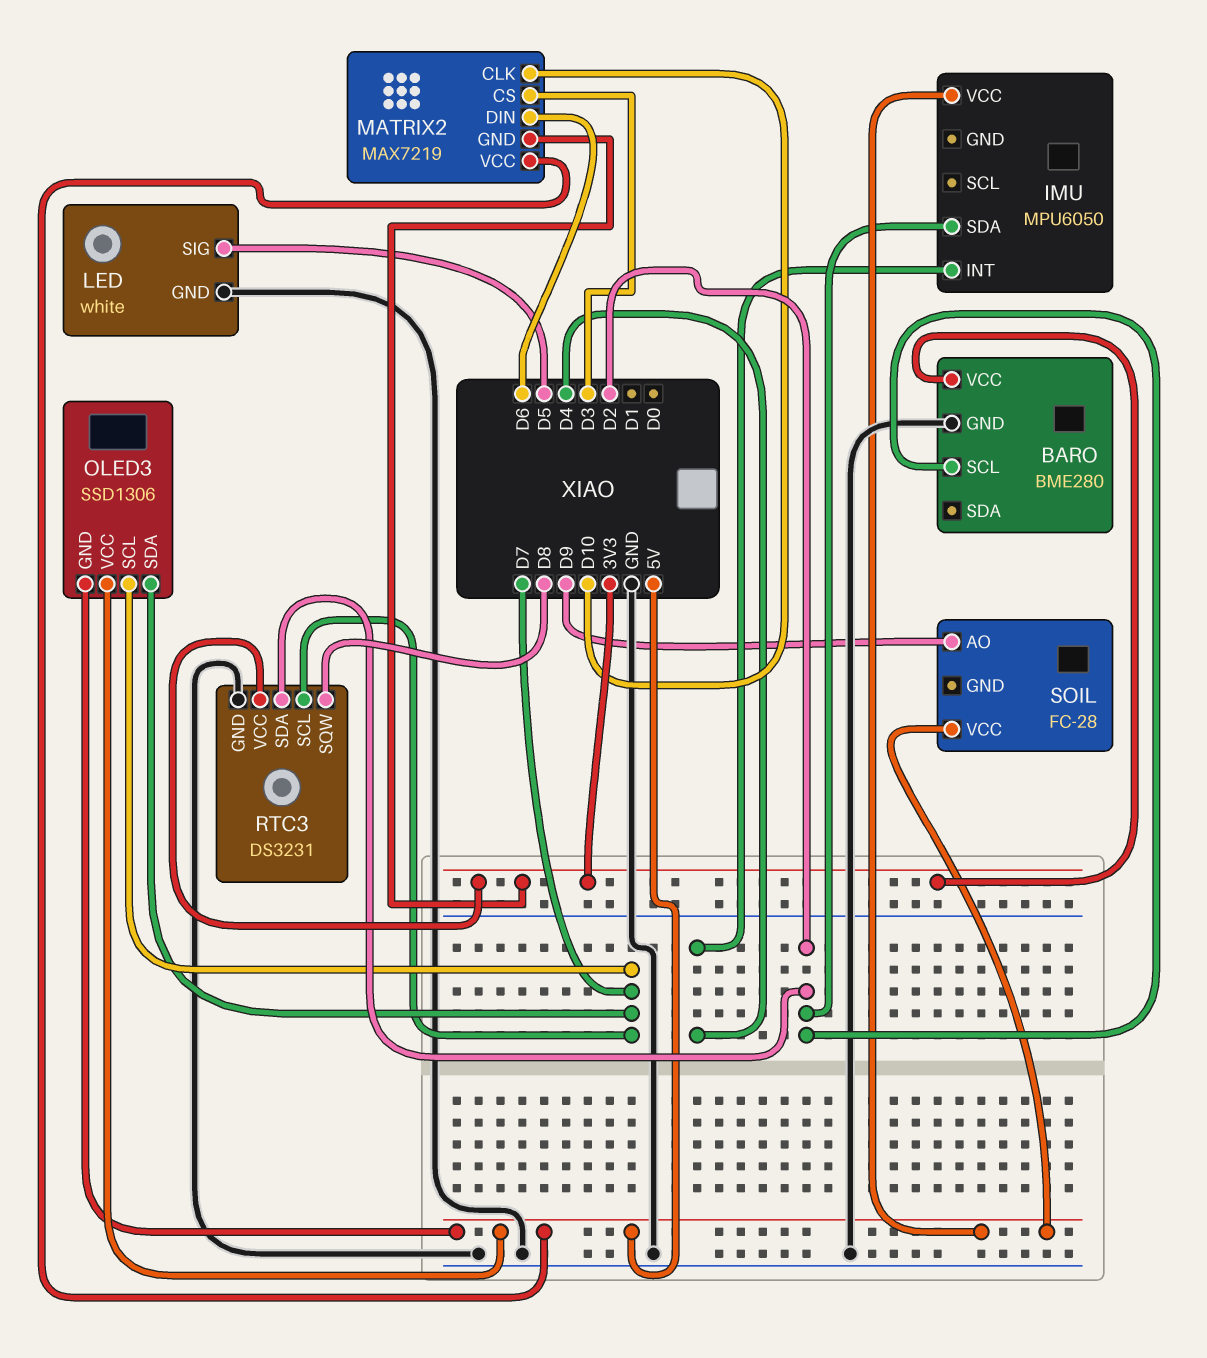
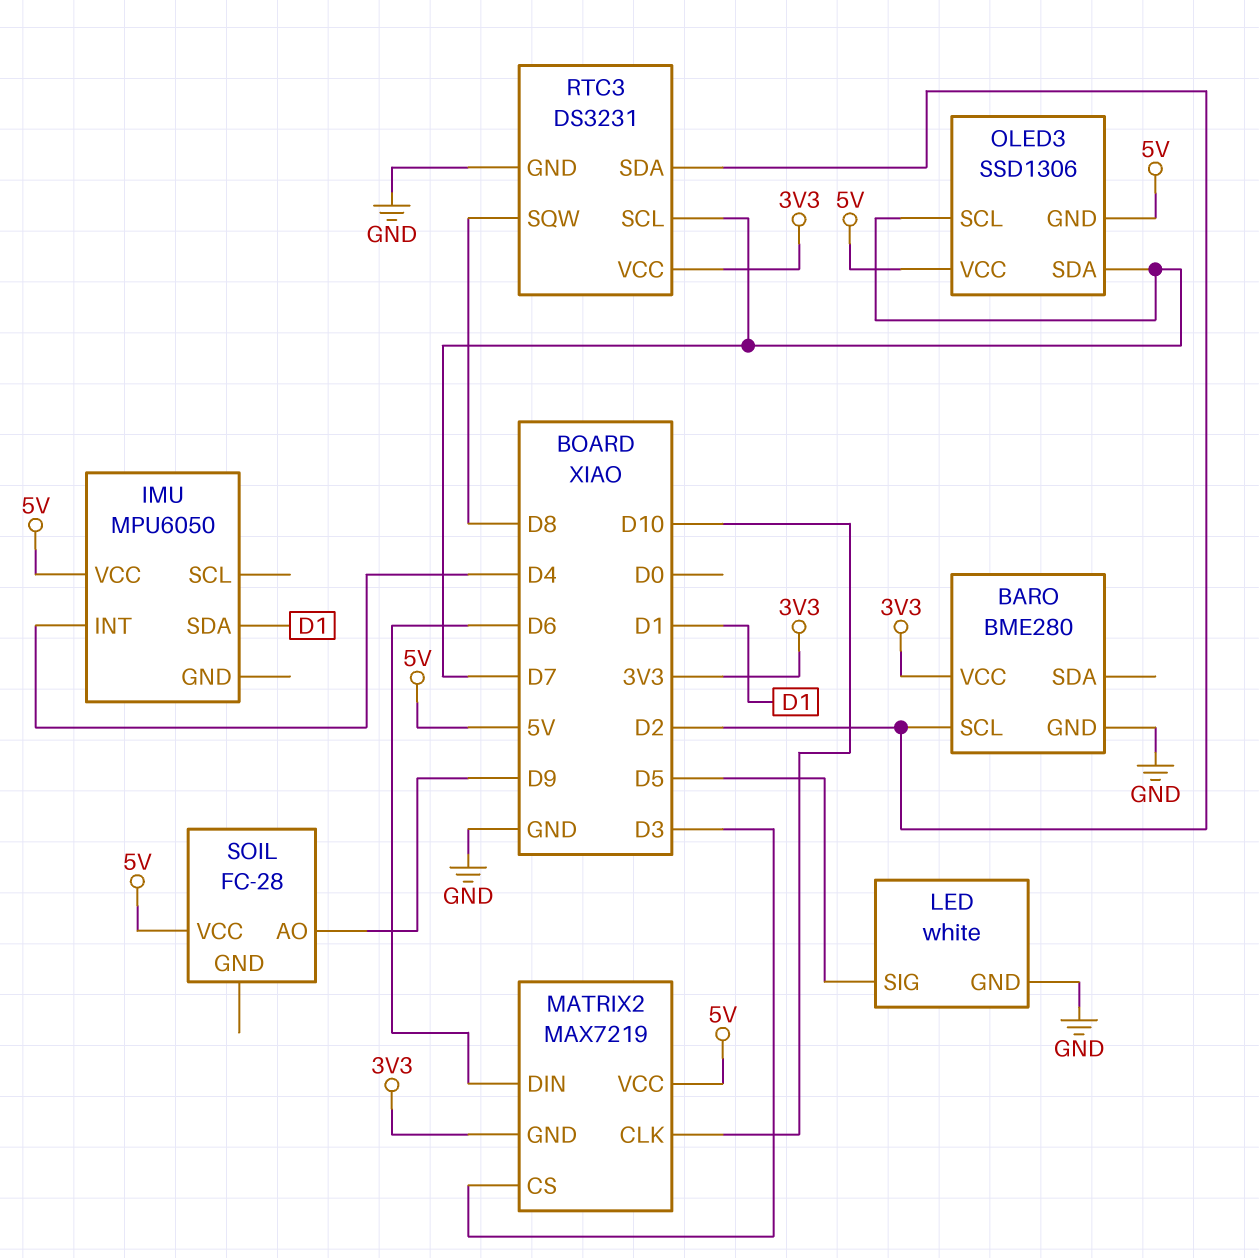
IMU pin SDA: D2 -> D1

